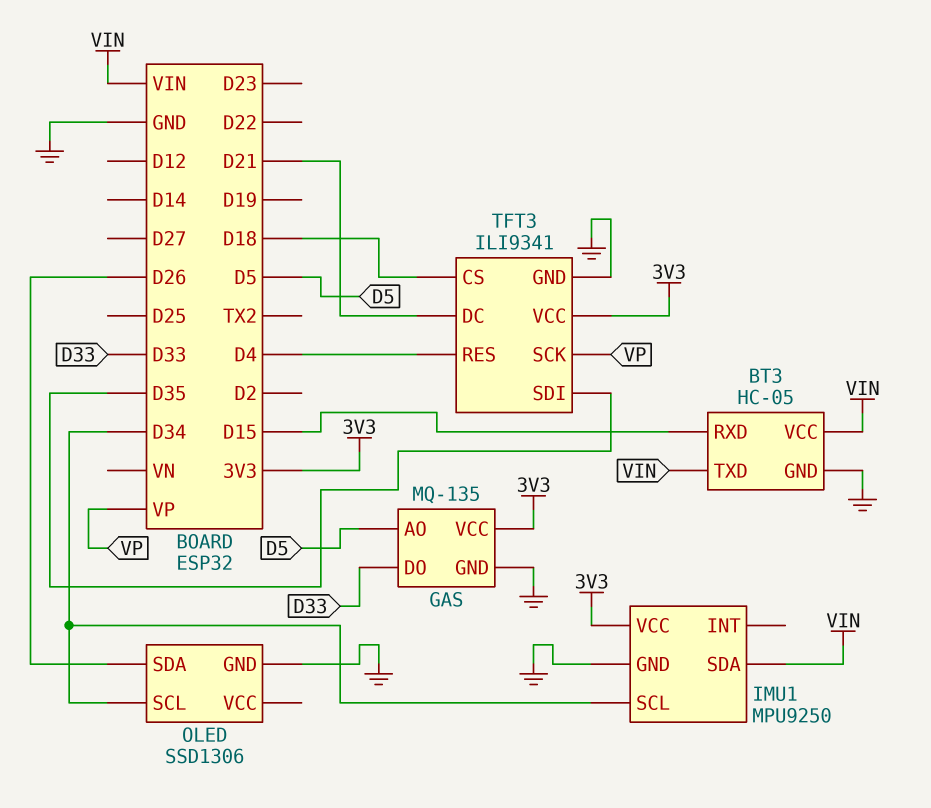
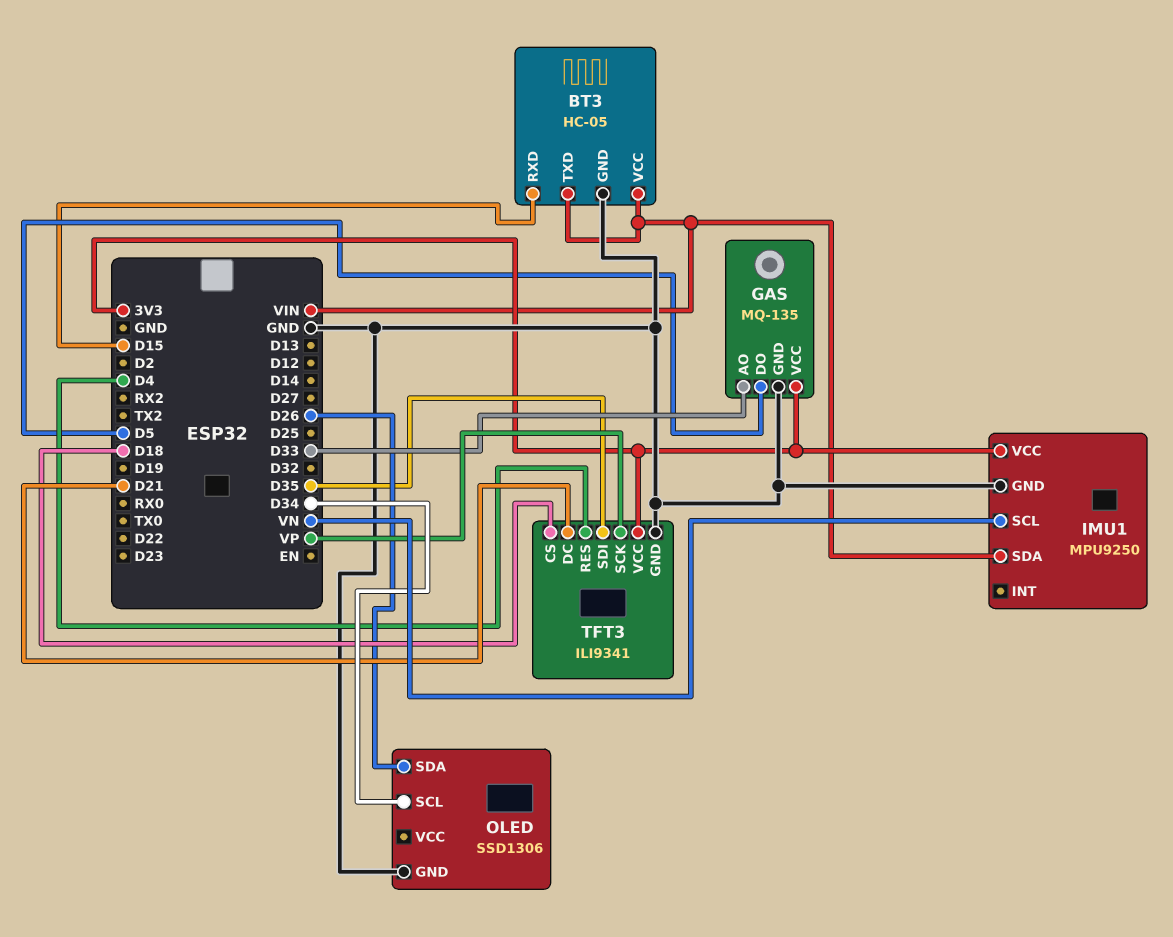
GAS pin AO: D5 -> D33
GAS pin DO: D33 -> D5
IMU1 pin SCL: D34 -> VN

